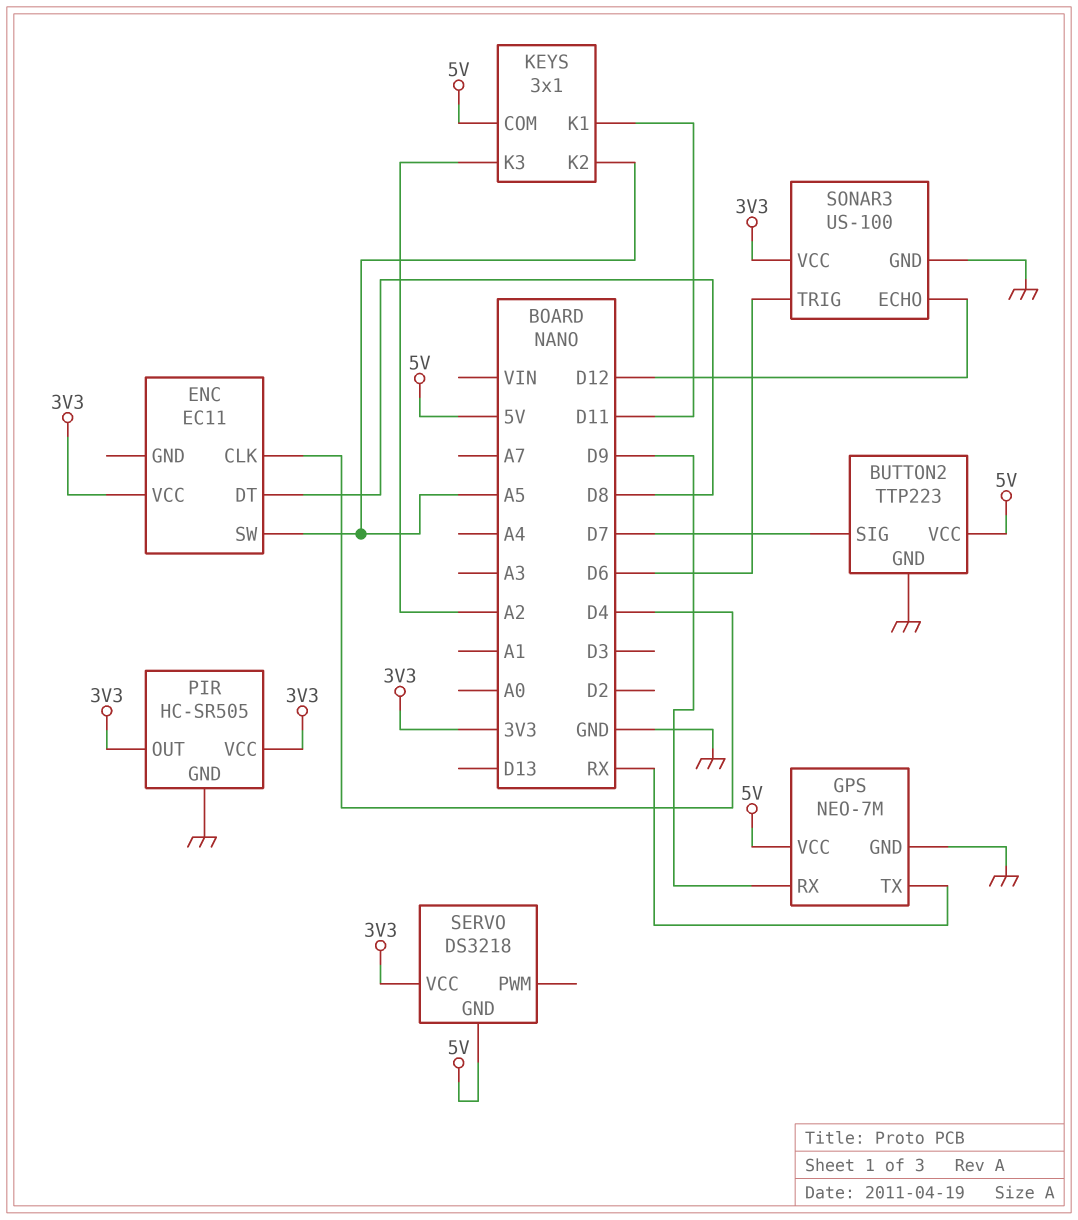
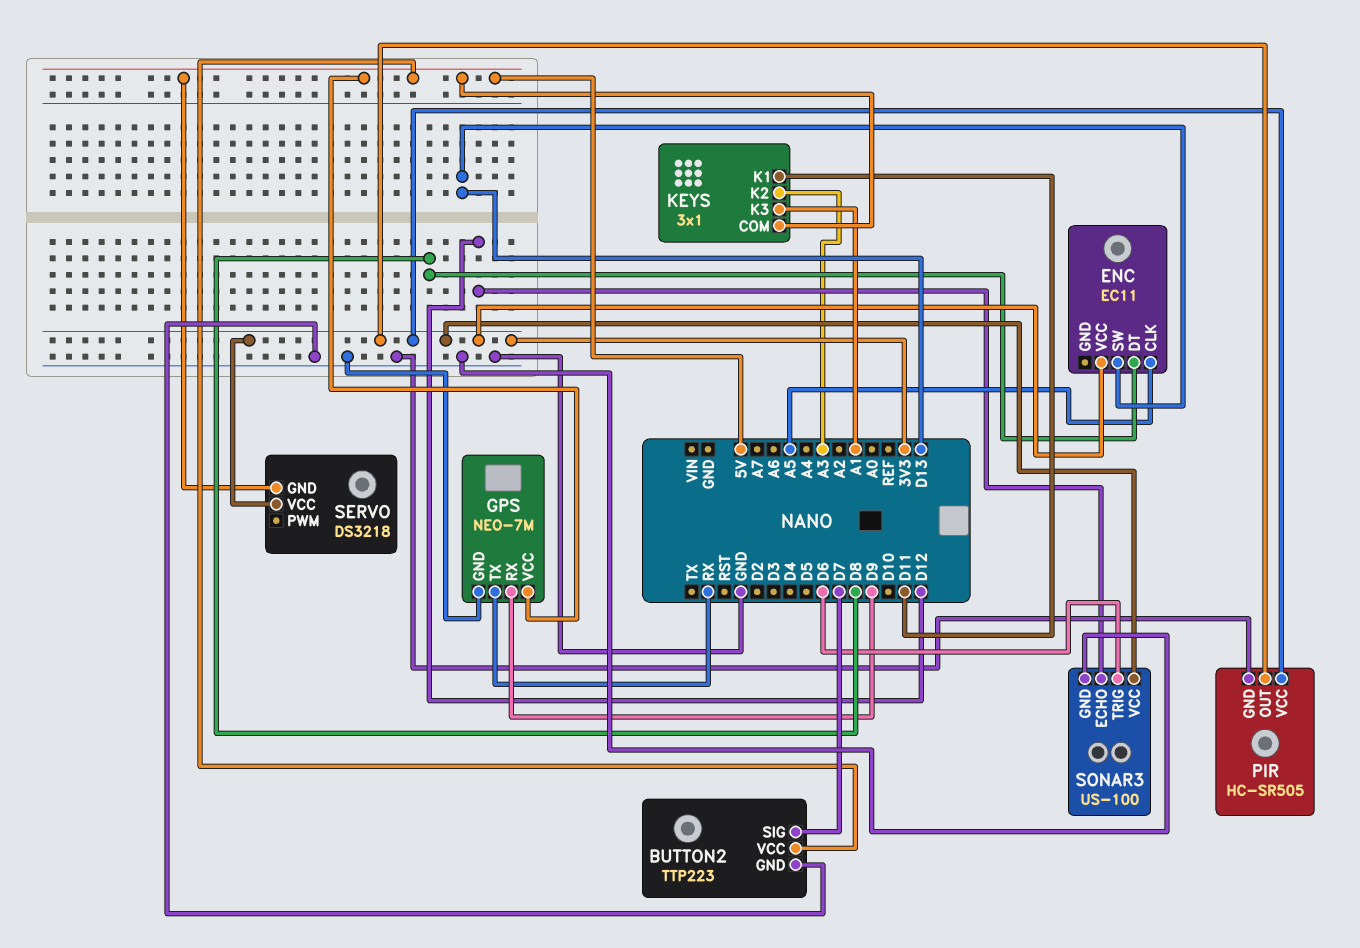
ENC pin CLK: D4 -> A5
ENC pin SW: A5 -> D13
KEYS pin K2: A5 -> A3
KEYS pin K3: A2 -> A1

